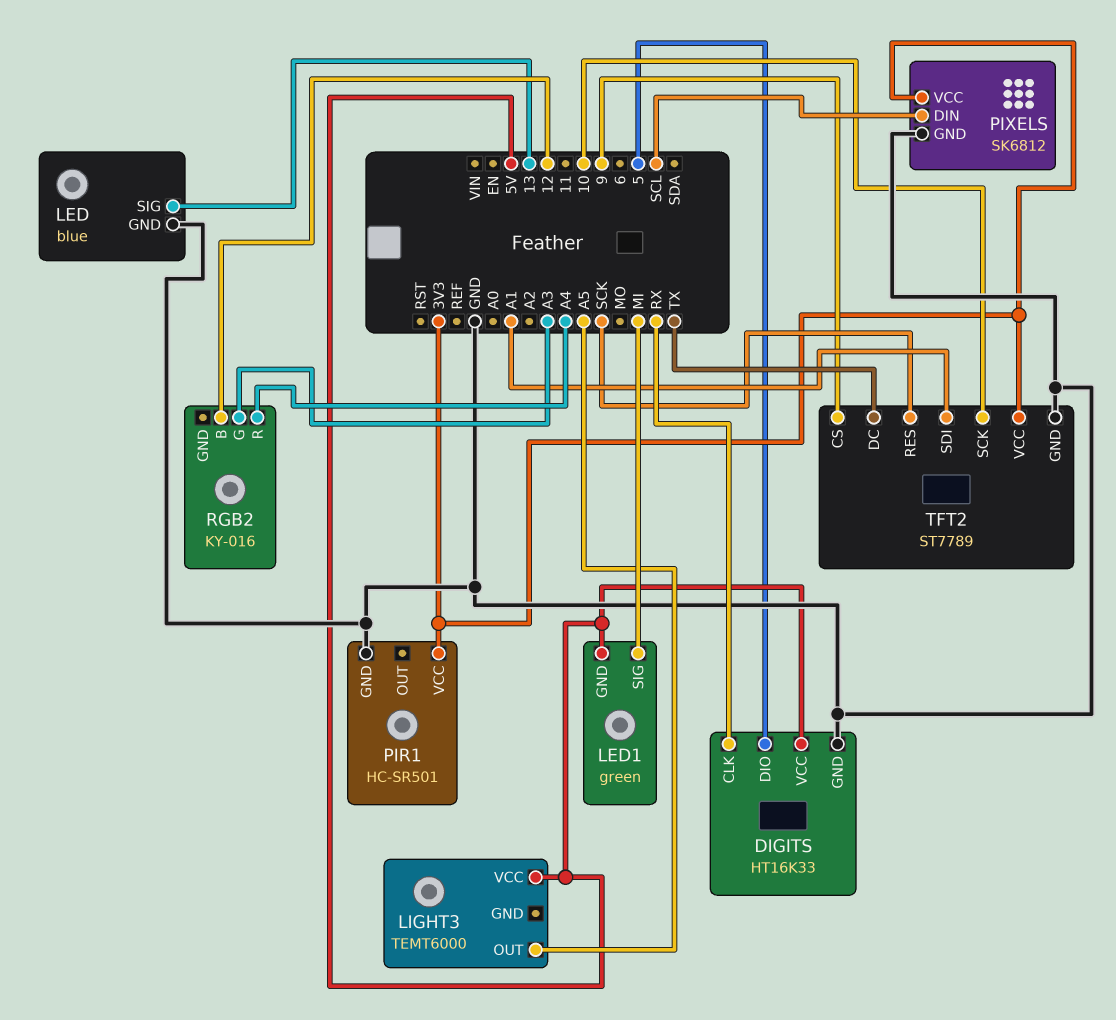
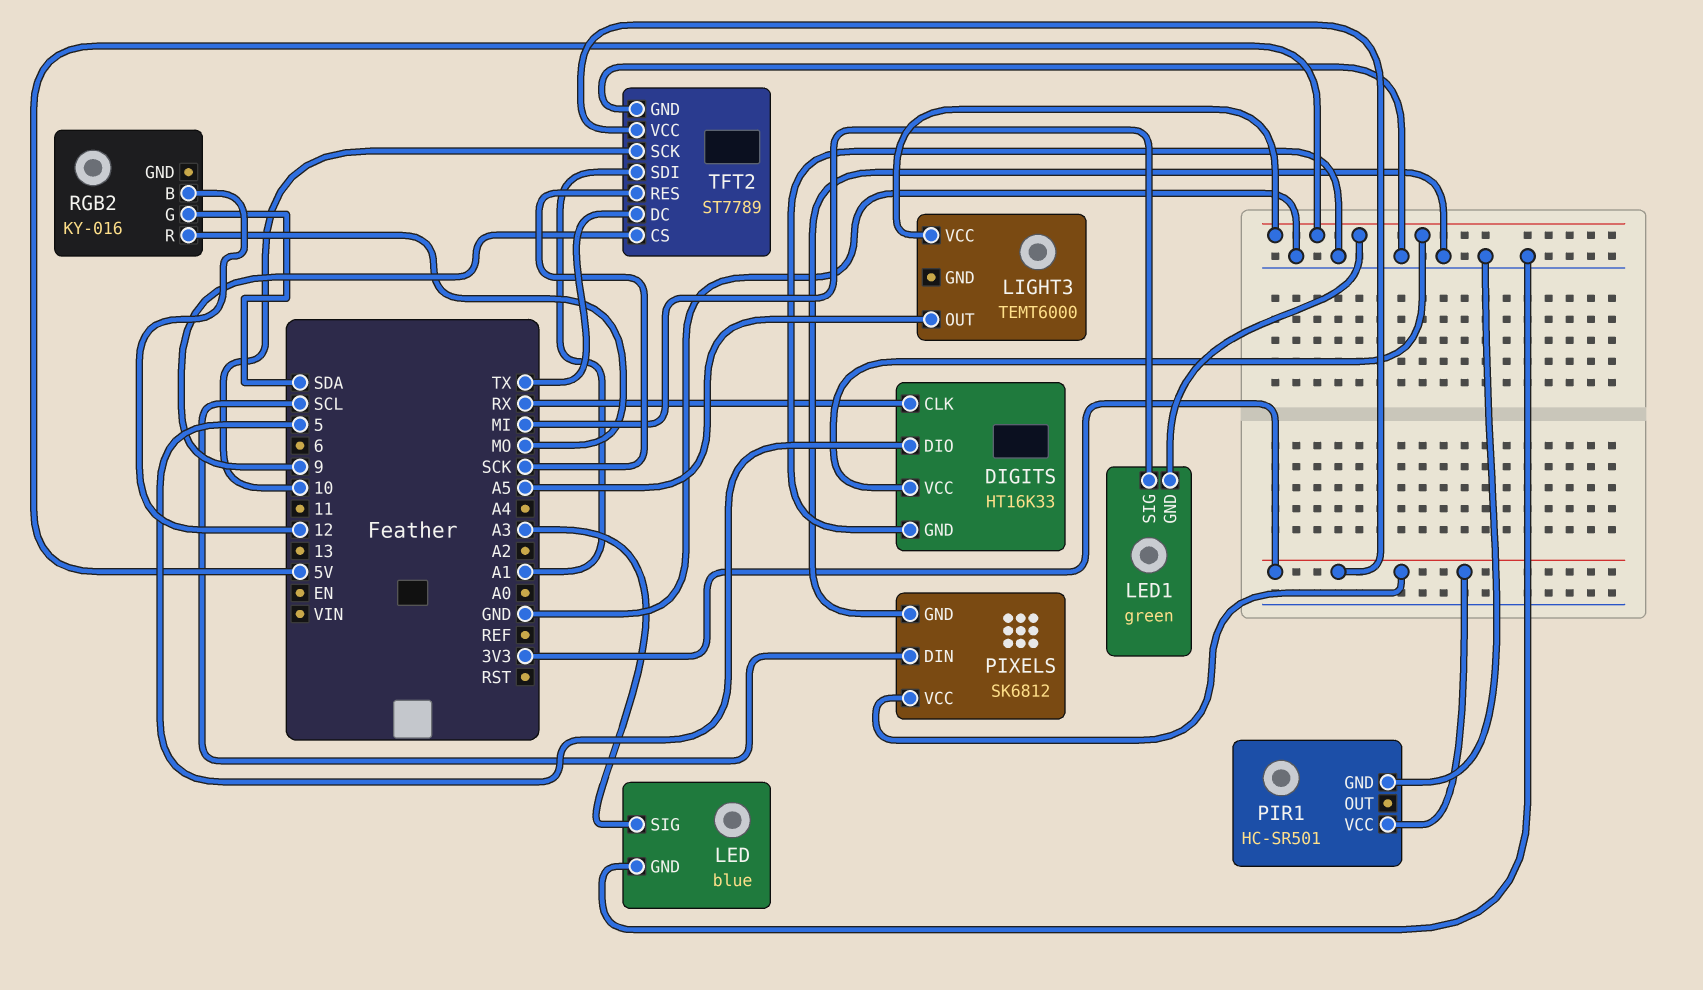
LED pin SIG: 13 -> A3
RGB2 pin G: A3 -> SDA
RGB2 pin R: A4 -> MO

